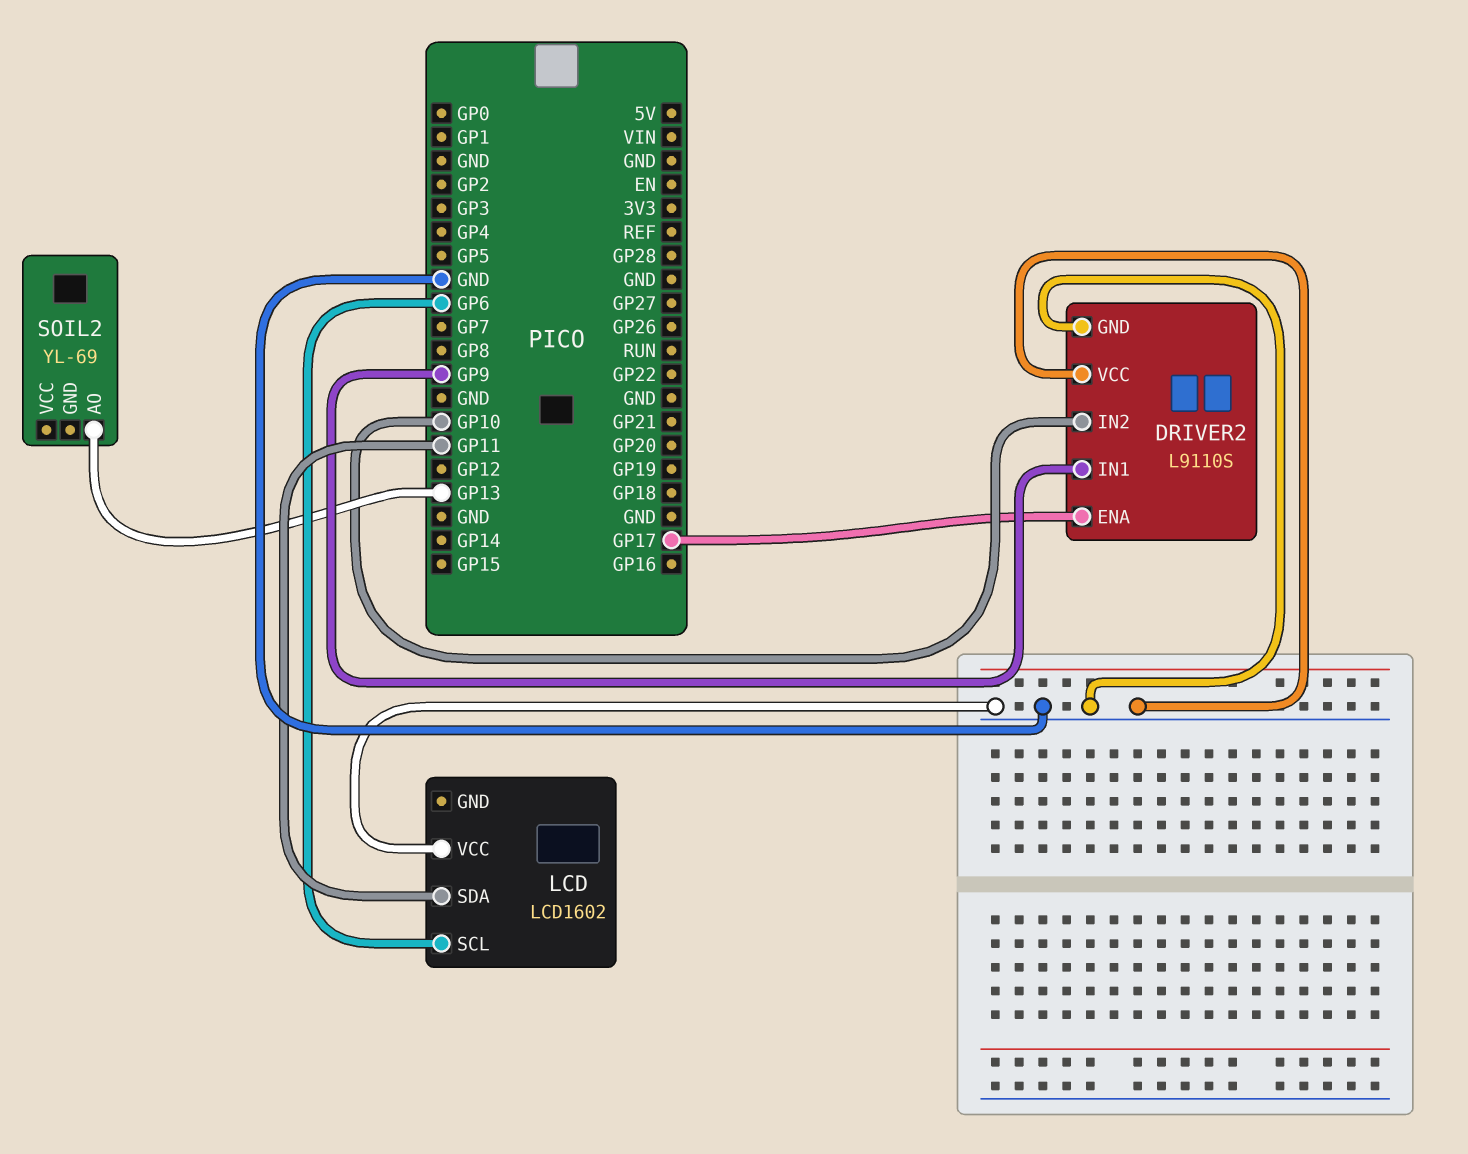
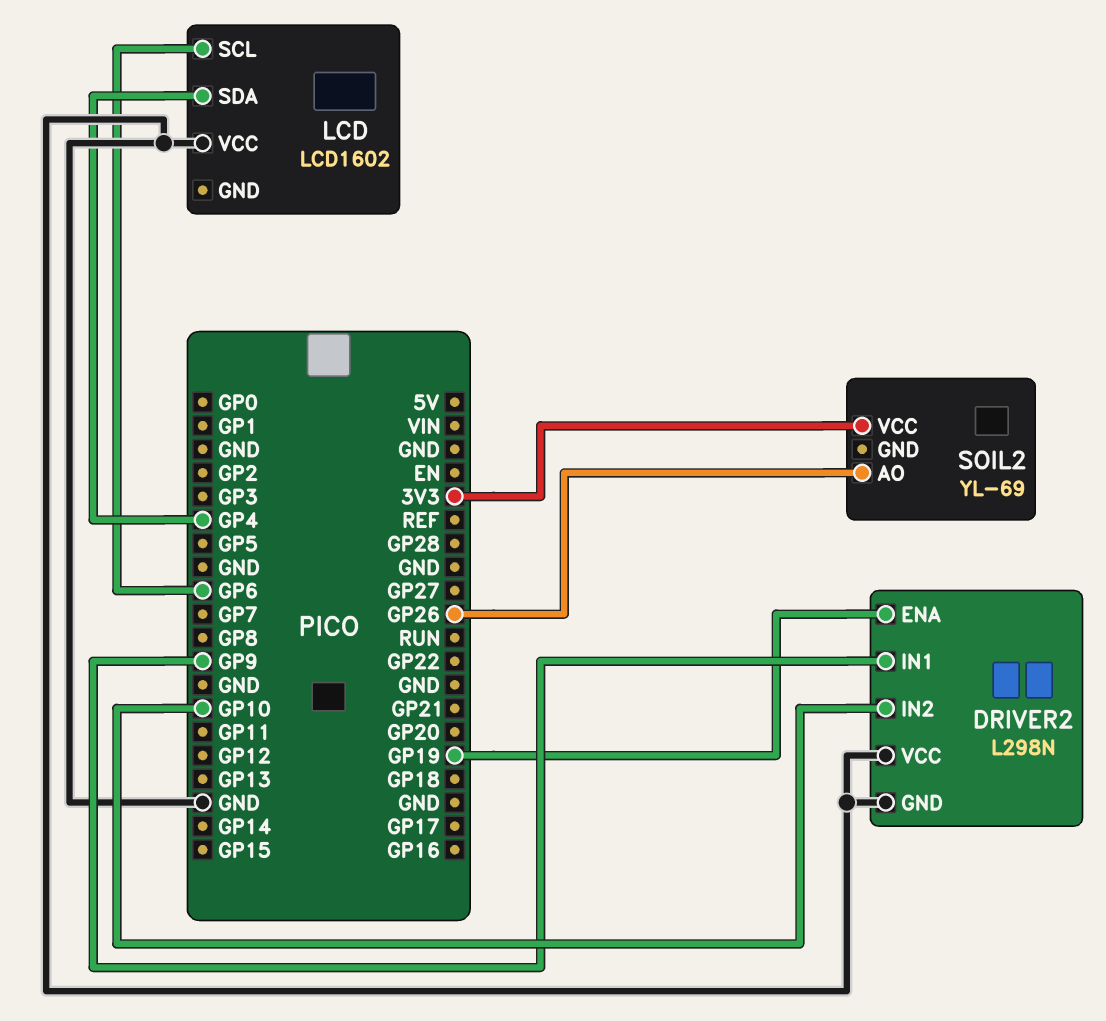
DRIVER2: L9110S -> L298N
DRIVER2 pin ENA: GP17 -> GP19
LCD pin SDA: GP11 -> GP4
SOIL2 pin AO: GP13 -> GP26
SOIL2 pin VCC: none -> 3V3

